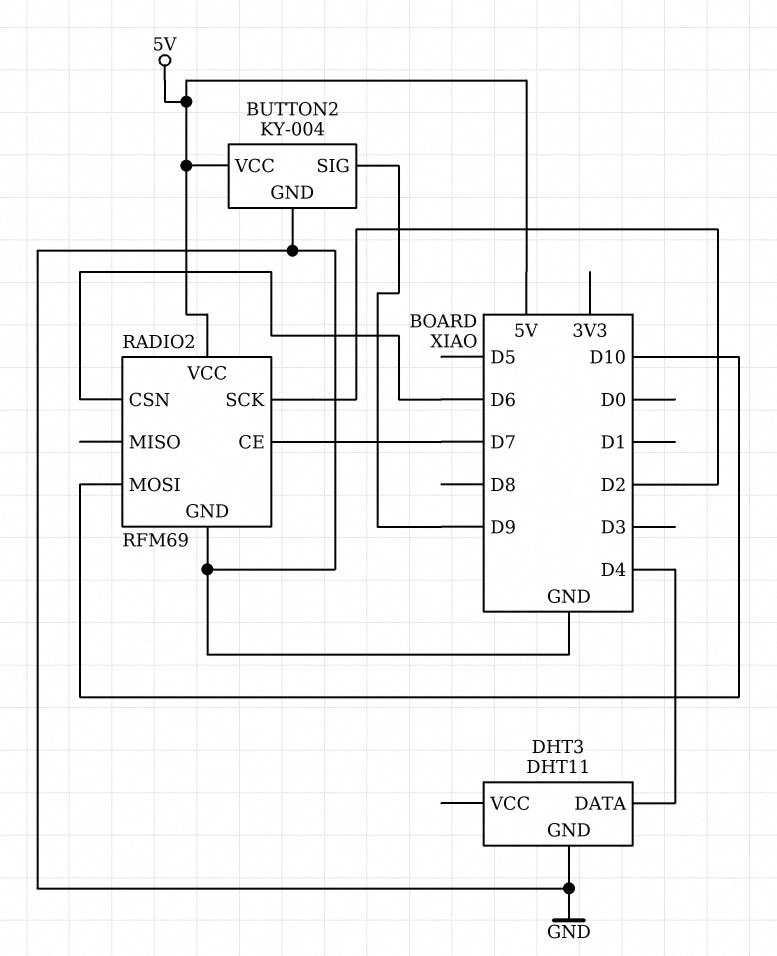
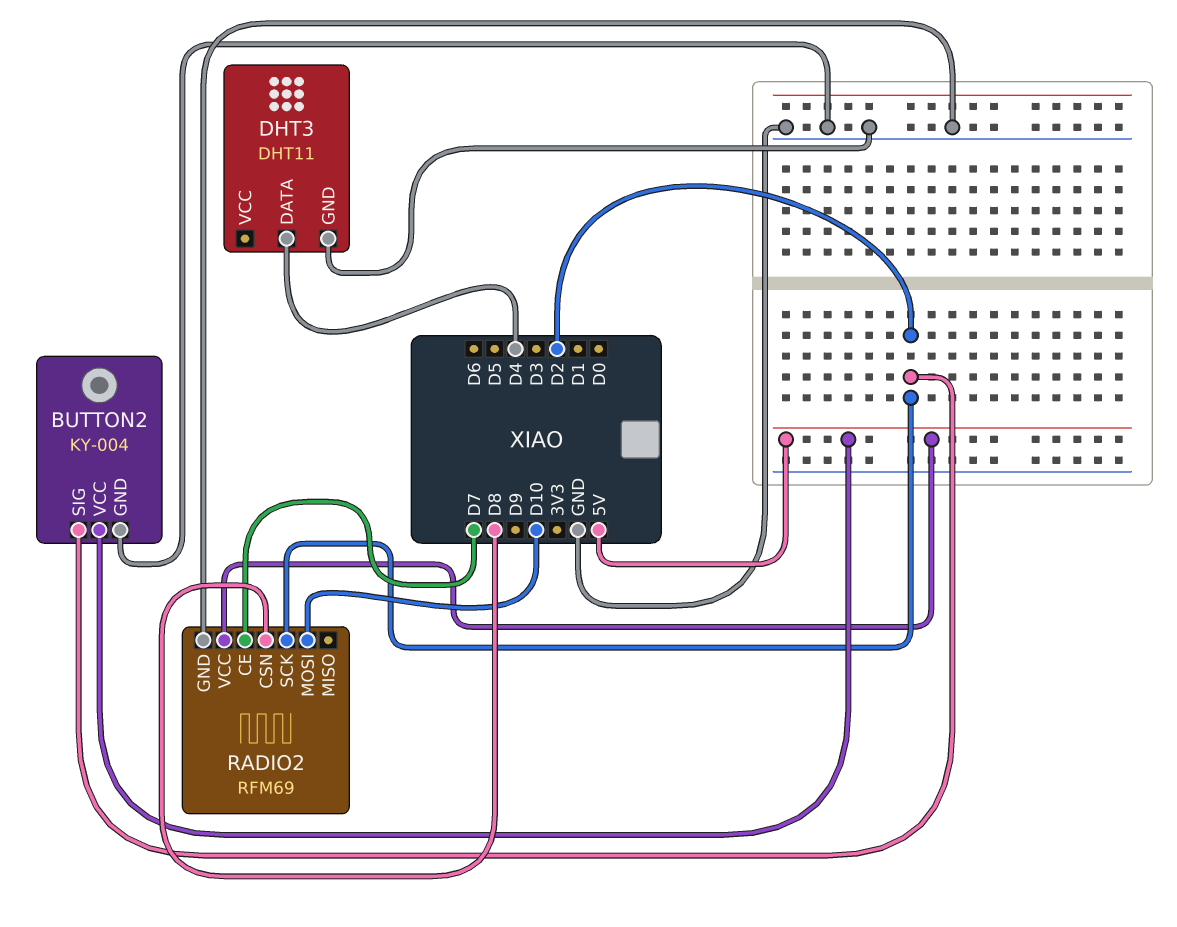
BUTTON2 pin SIG: D9 -> D2
RADIO2 pin CSN: D6 -> D8

